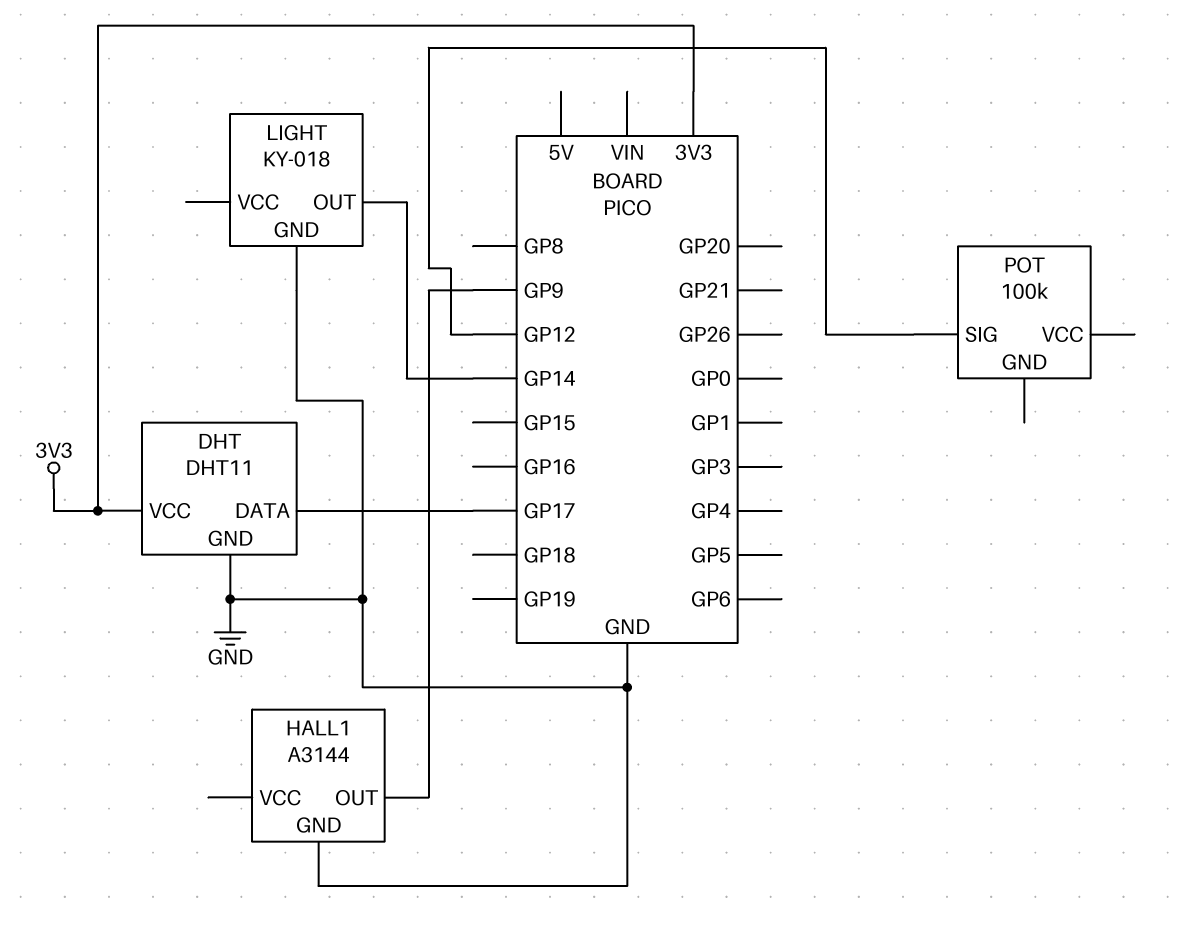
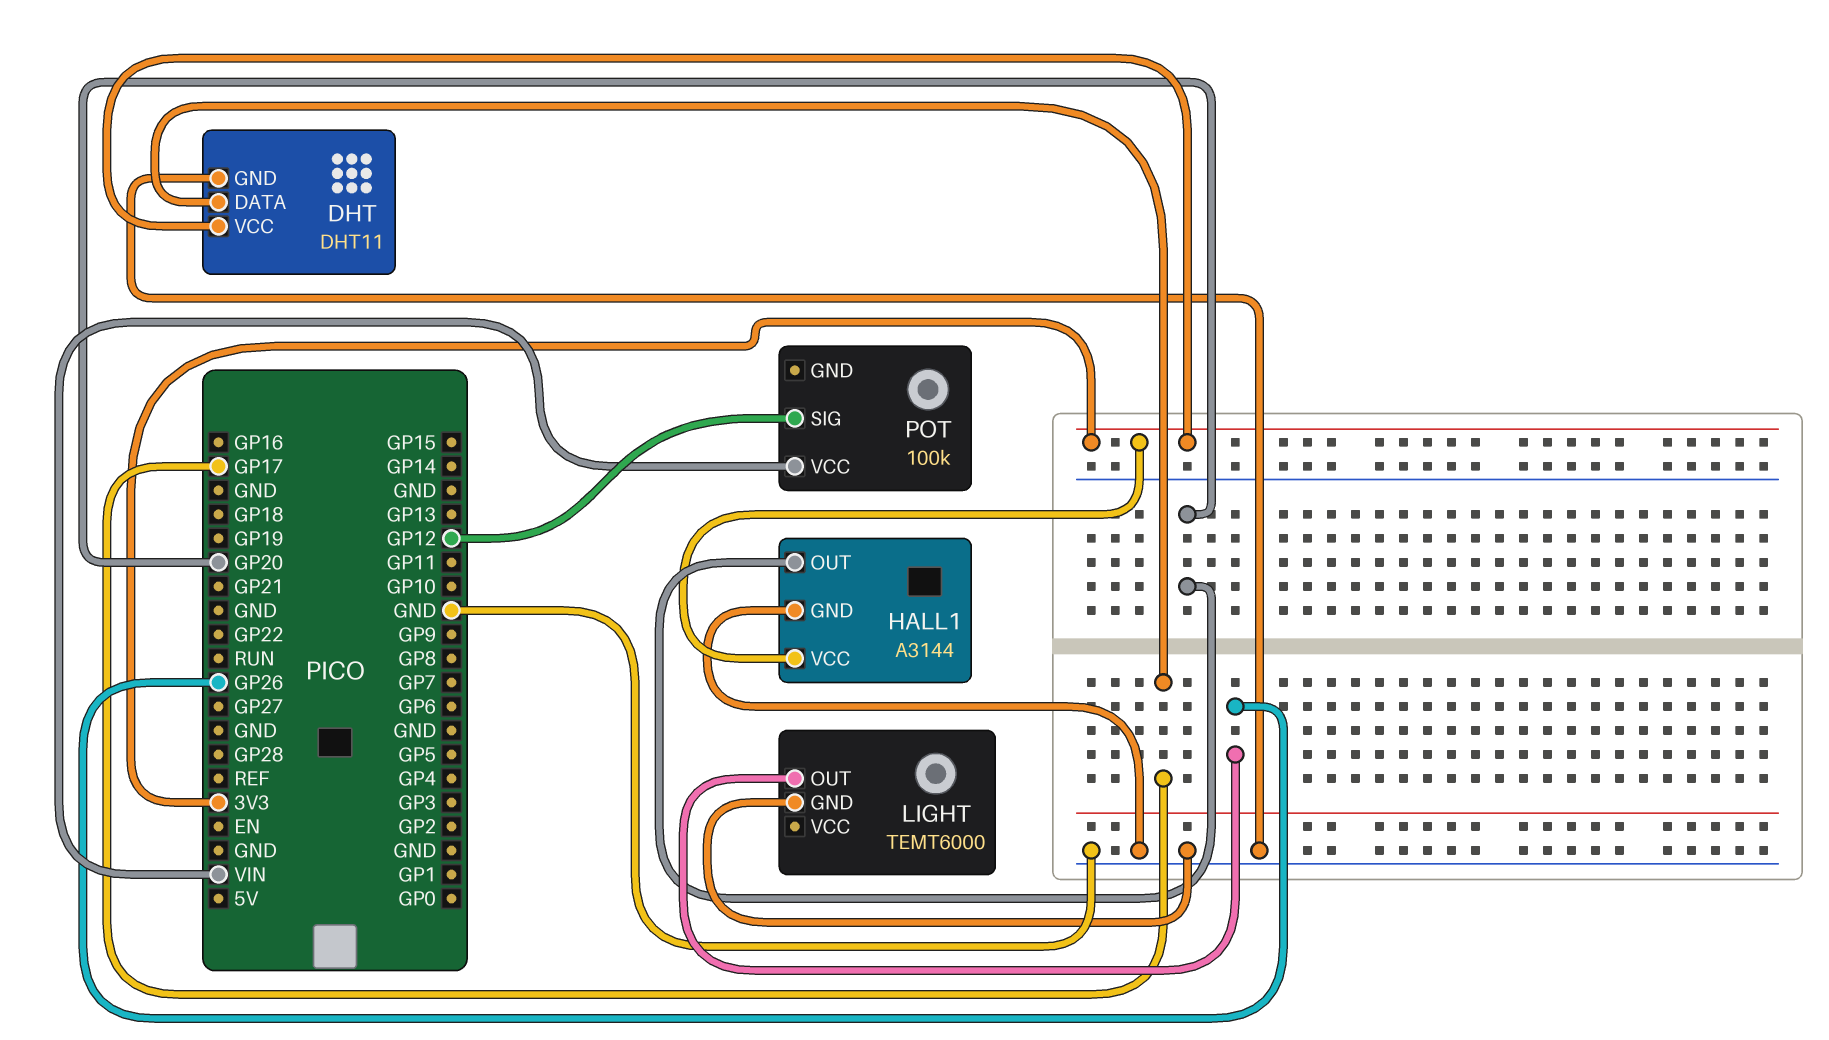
HALL1 pin OUT: GP9 -> GP20
HALL1 pin VCC: none -> 3V3
LIGHT: KY-018 -> TEMT6000
LIGHT pin OUT: GP14 -> GP26
POT pin VCC: none -> VIN

